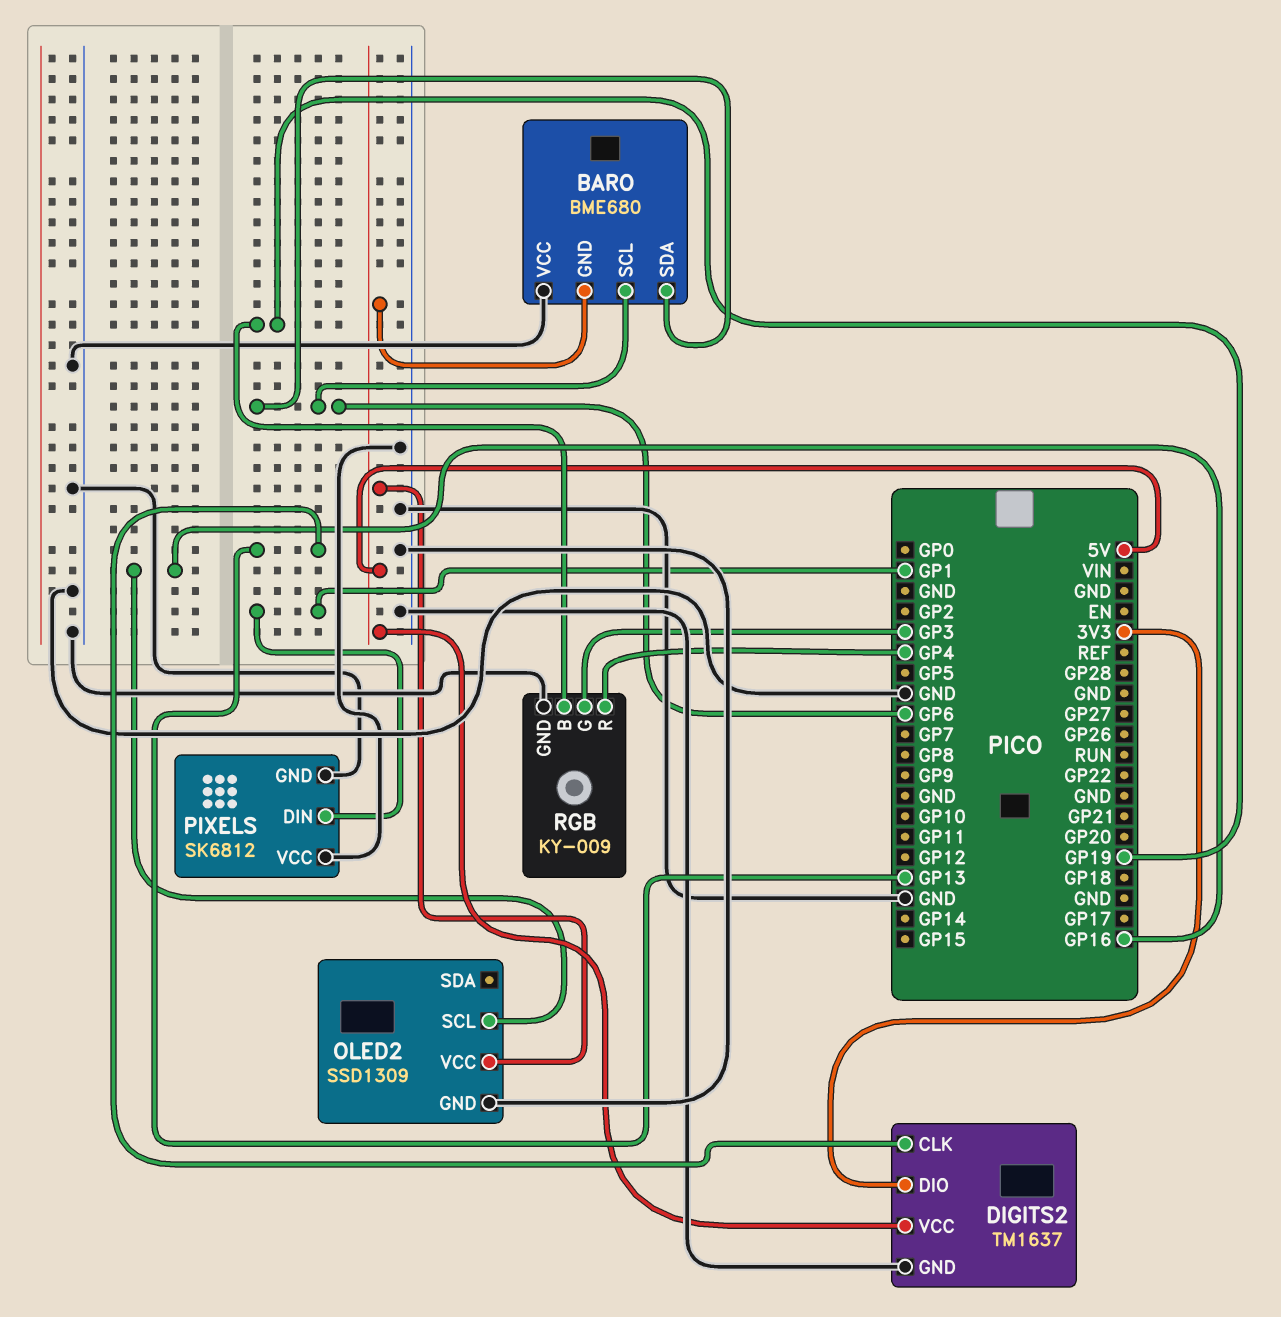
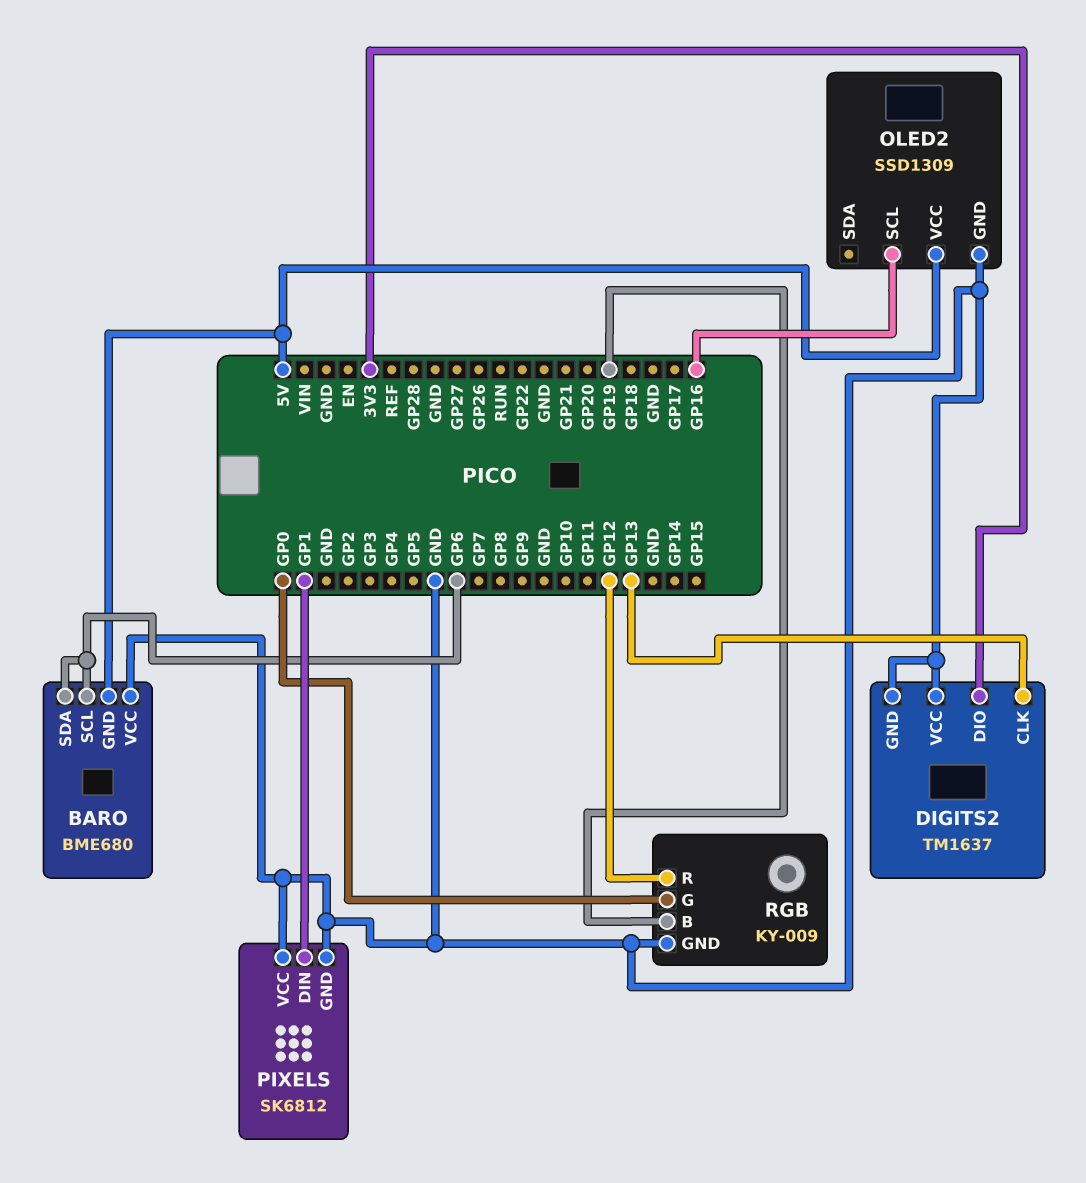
DIGITS2 pin VCC: 5V -> GND
RGB pin G: GP3 -> GP0
RGB pin R: GP4 -> GP12

